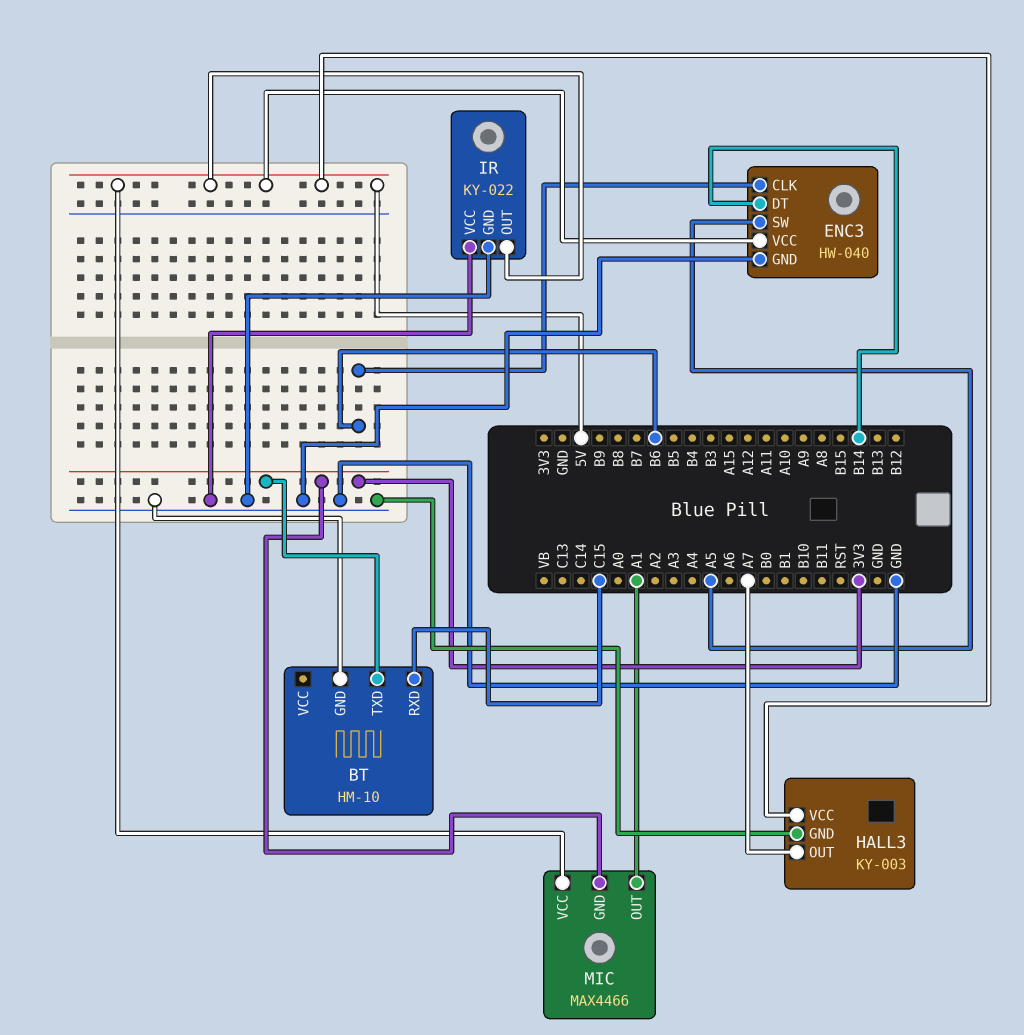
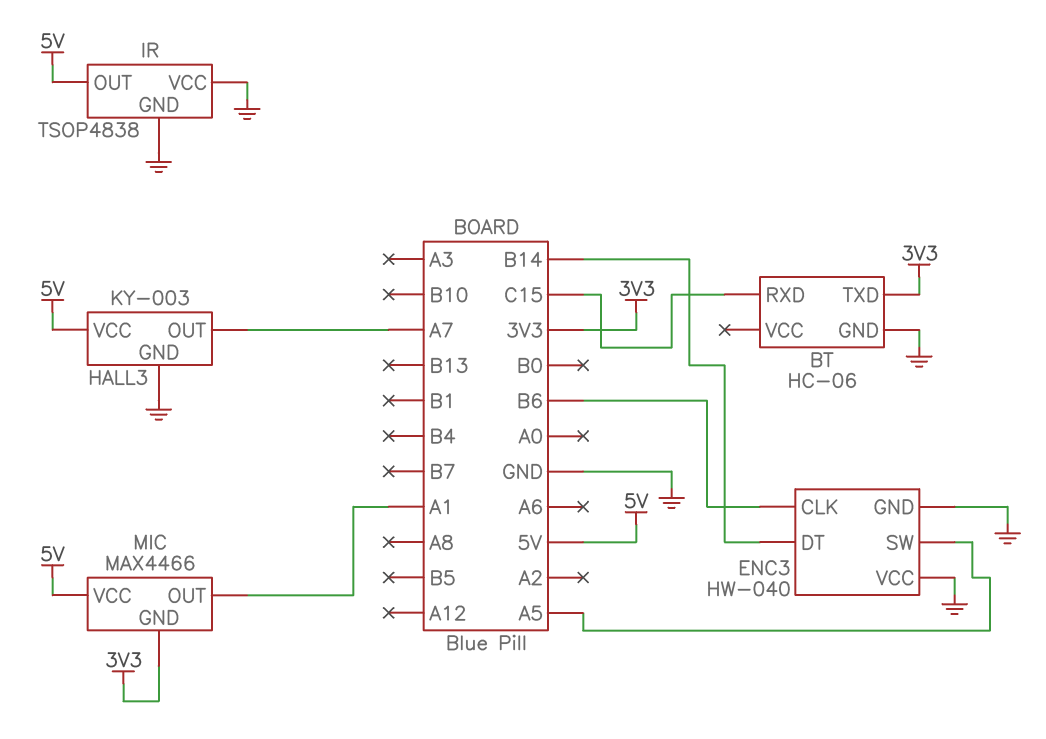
BT: HM-10 -> HC-06
ENC3 pin VCC: 5V -> GND
IR: KY-022 -> TSOP4838

